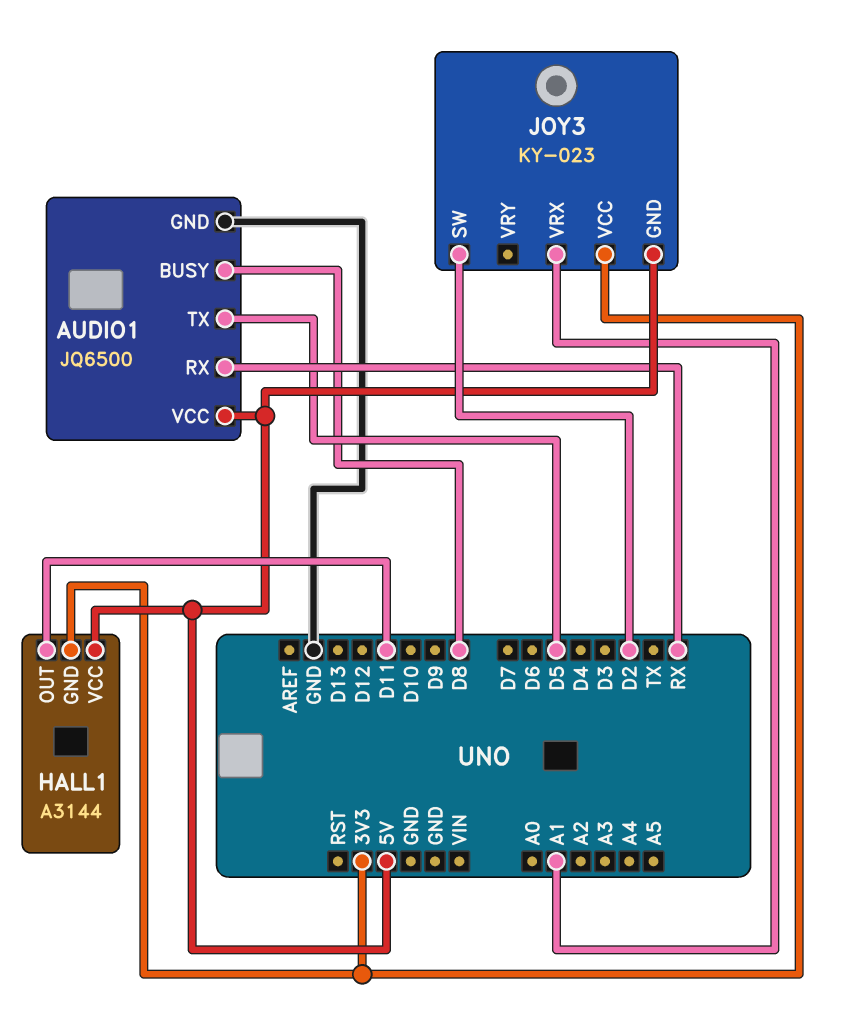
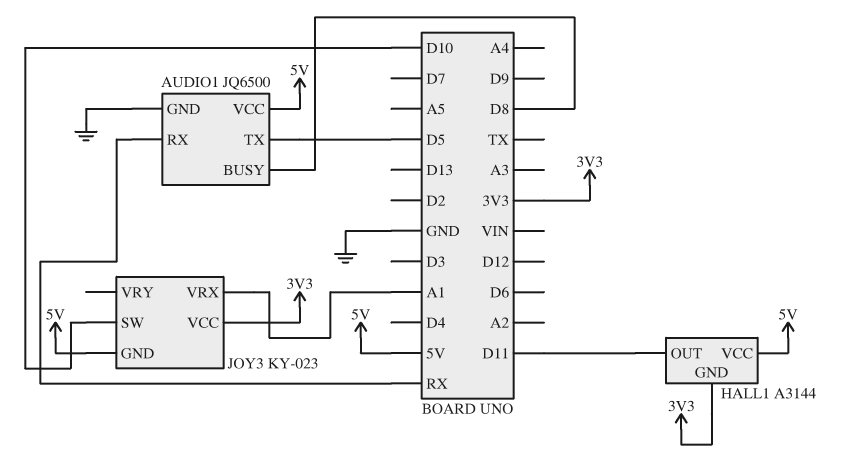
JOY3 pin SW: D2 -> D10

